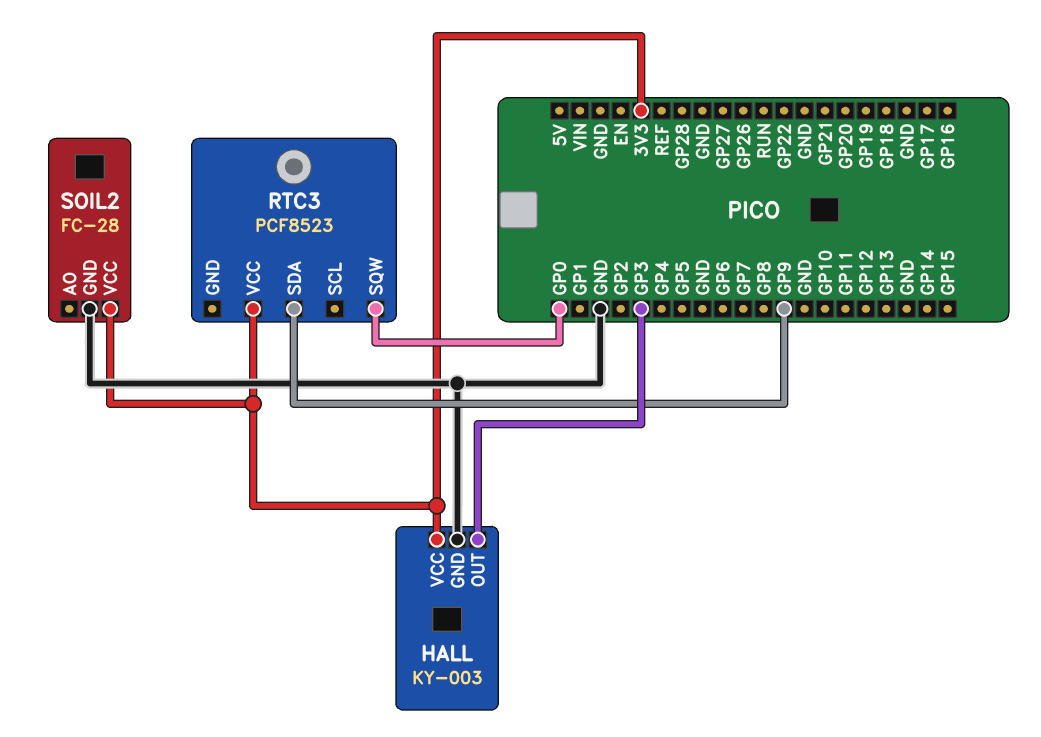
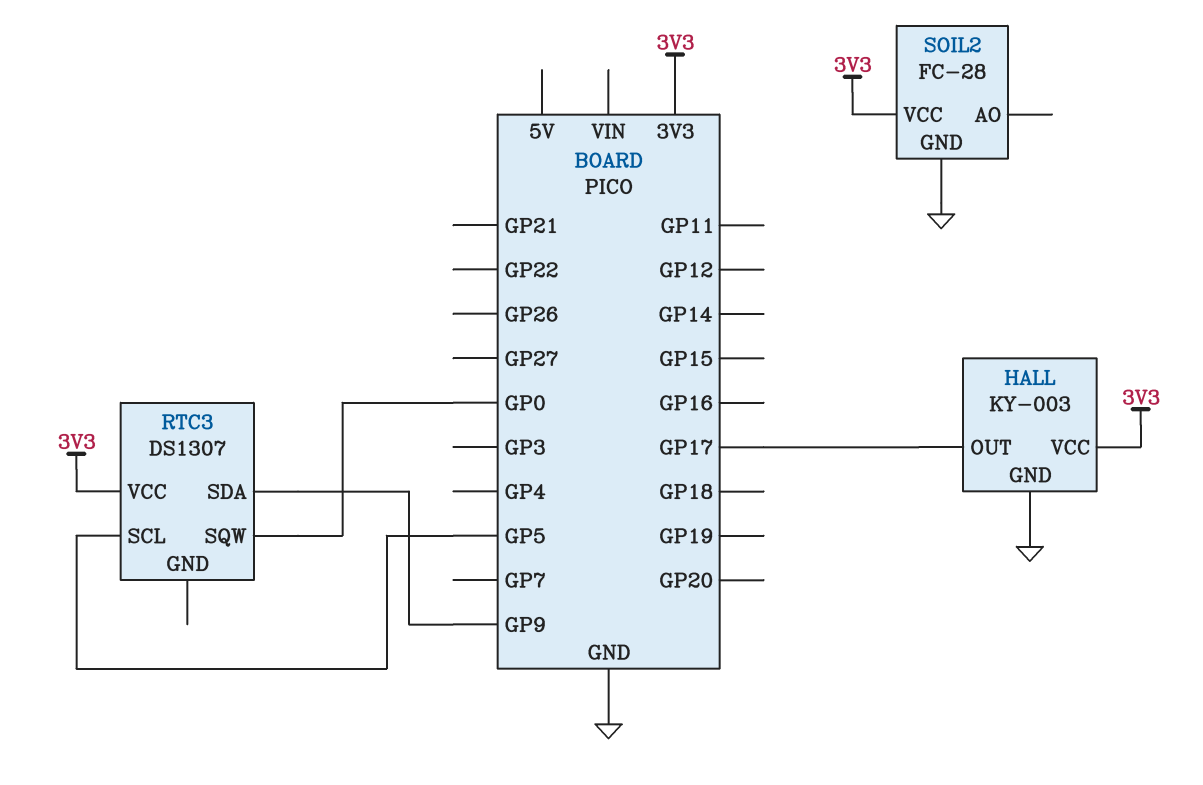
HALL pin OUT: GP3 -> GP17
RTC3: PCF8523 -> DS1307
RTC3 pin SCL: none -> GP5

